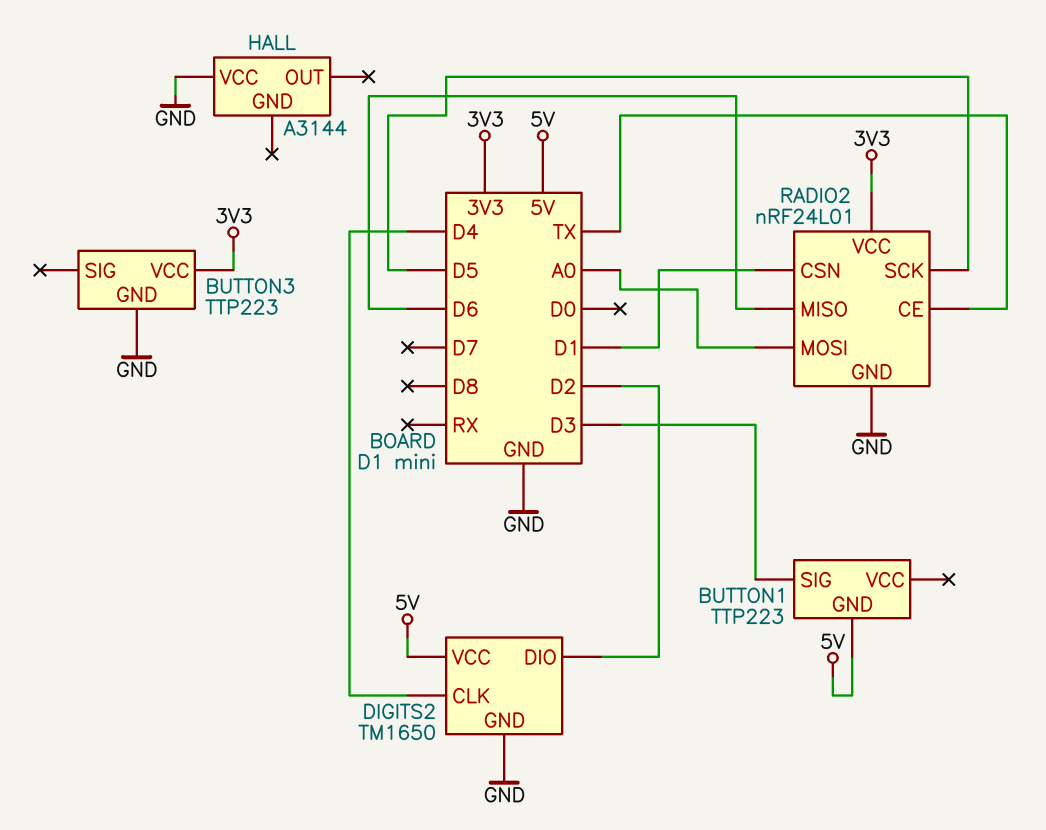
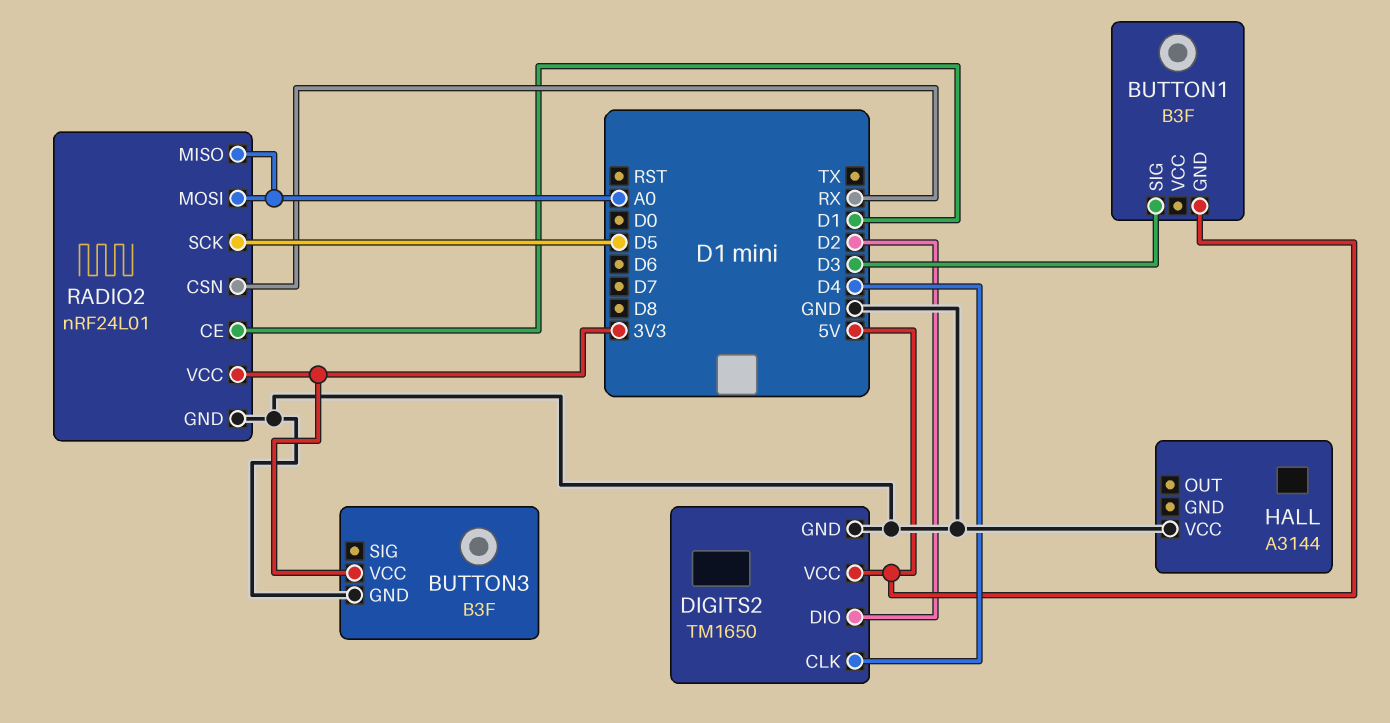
BUTTON1: TTP223 -> B3F
BUTTON3: TTP223 -> B3F
RADIO2 pin CE: TX -> D1
RADIO2 pin CSN: D1 -> RX
RADIO2 pin MISO: D6 -> A0

